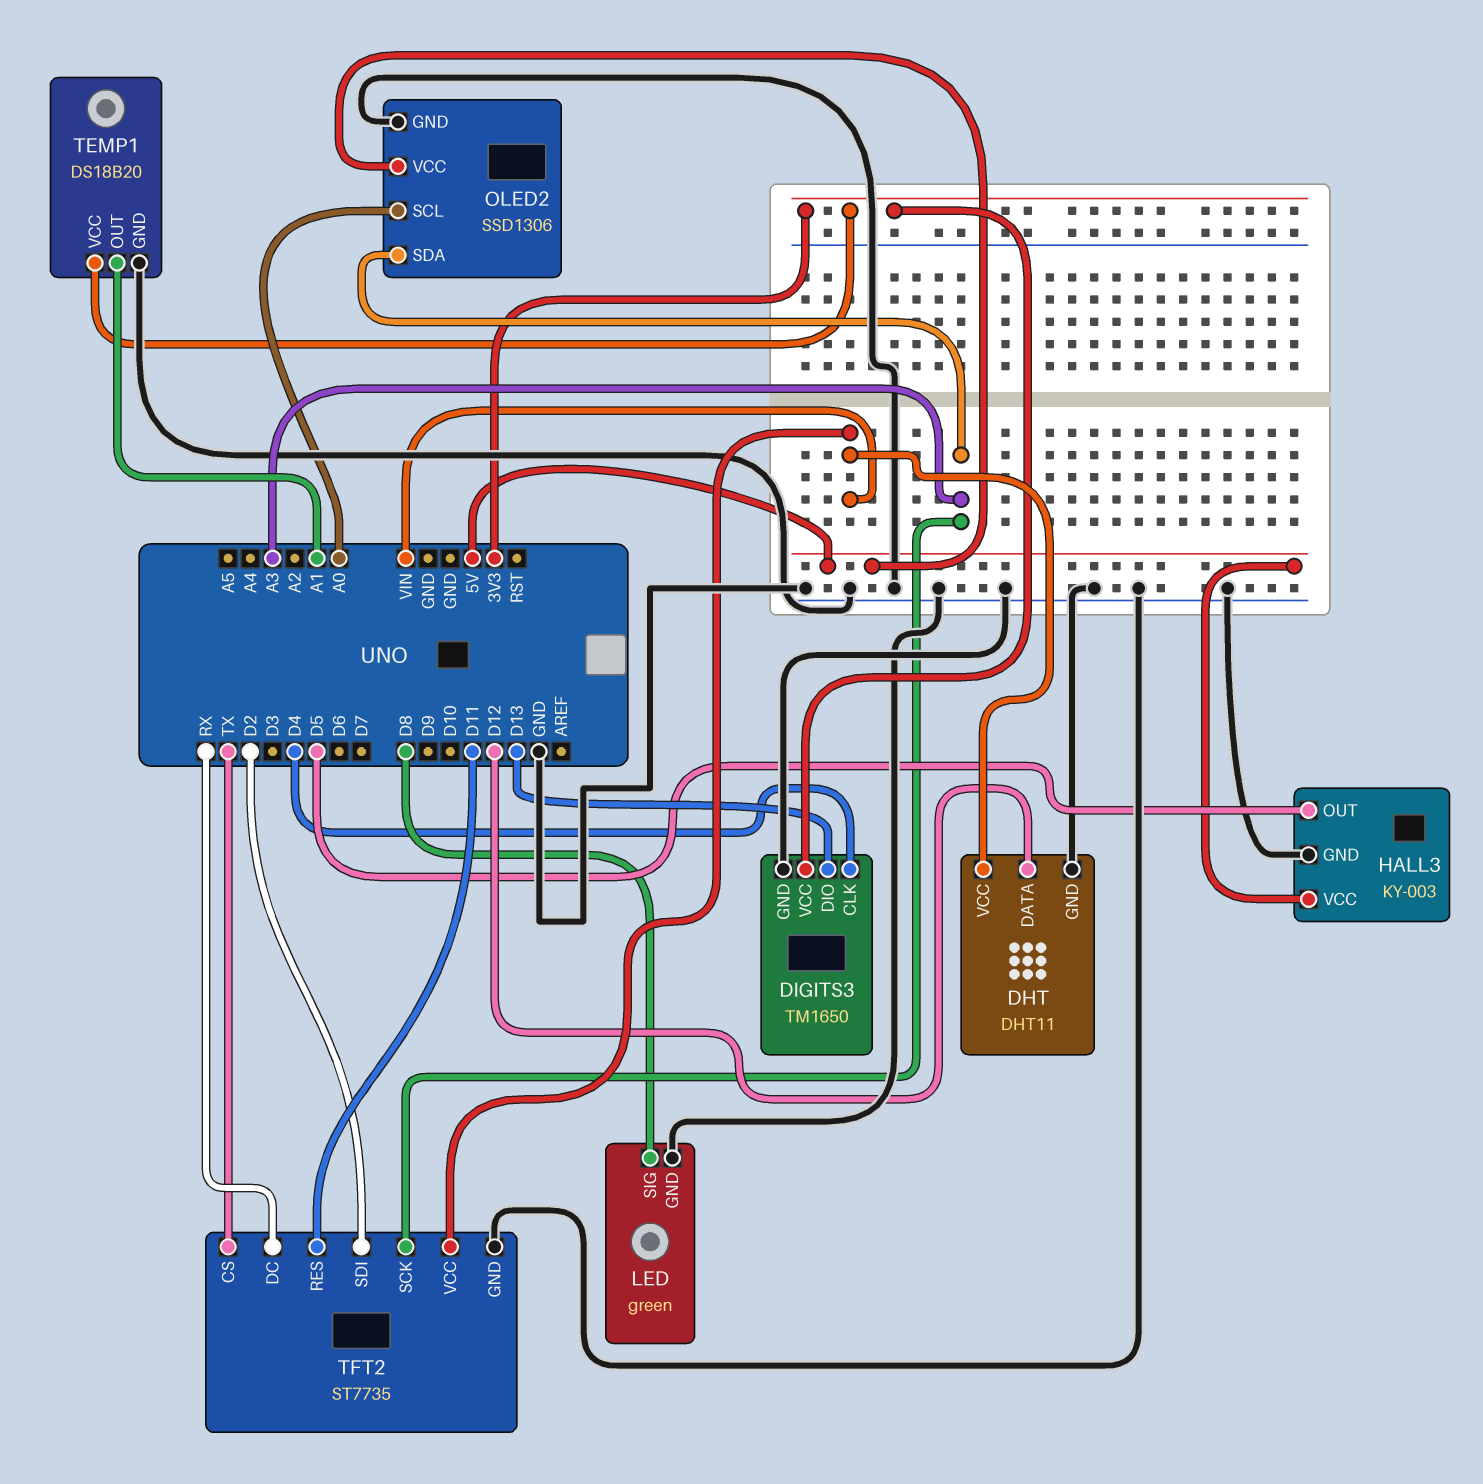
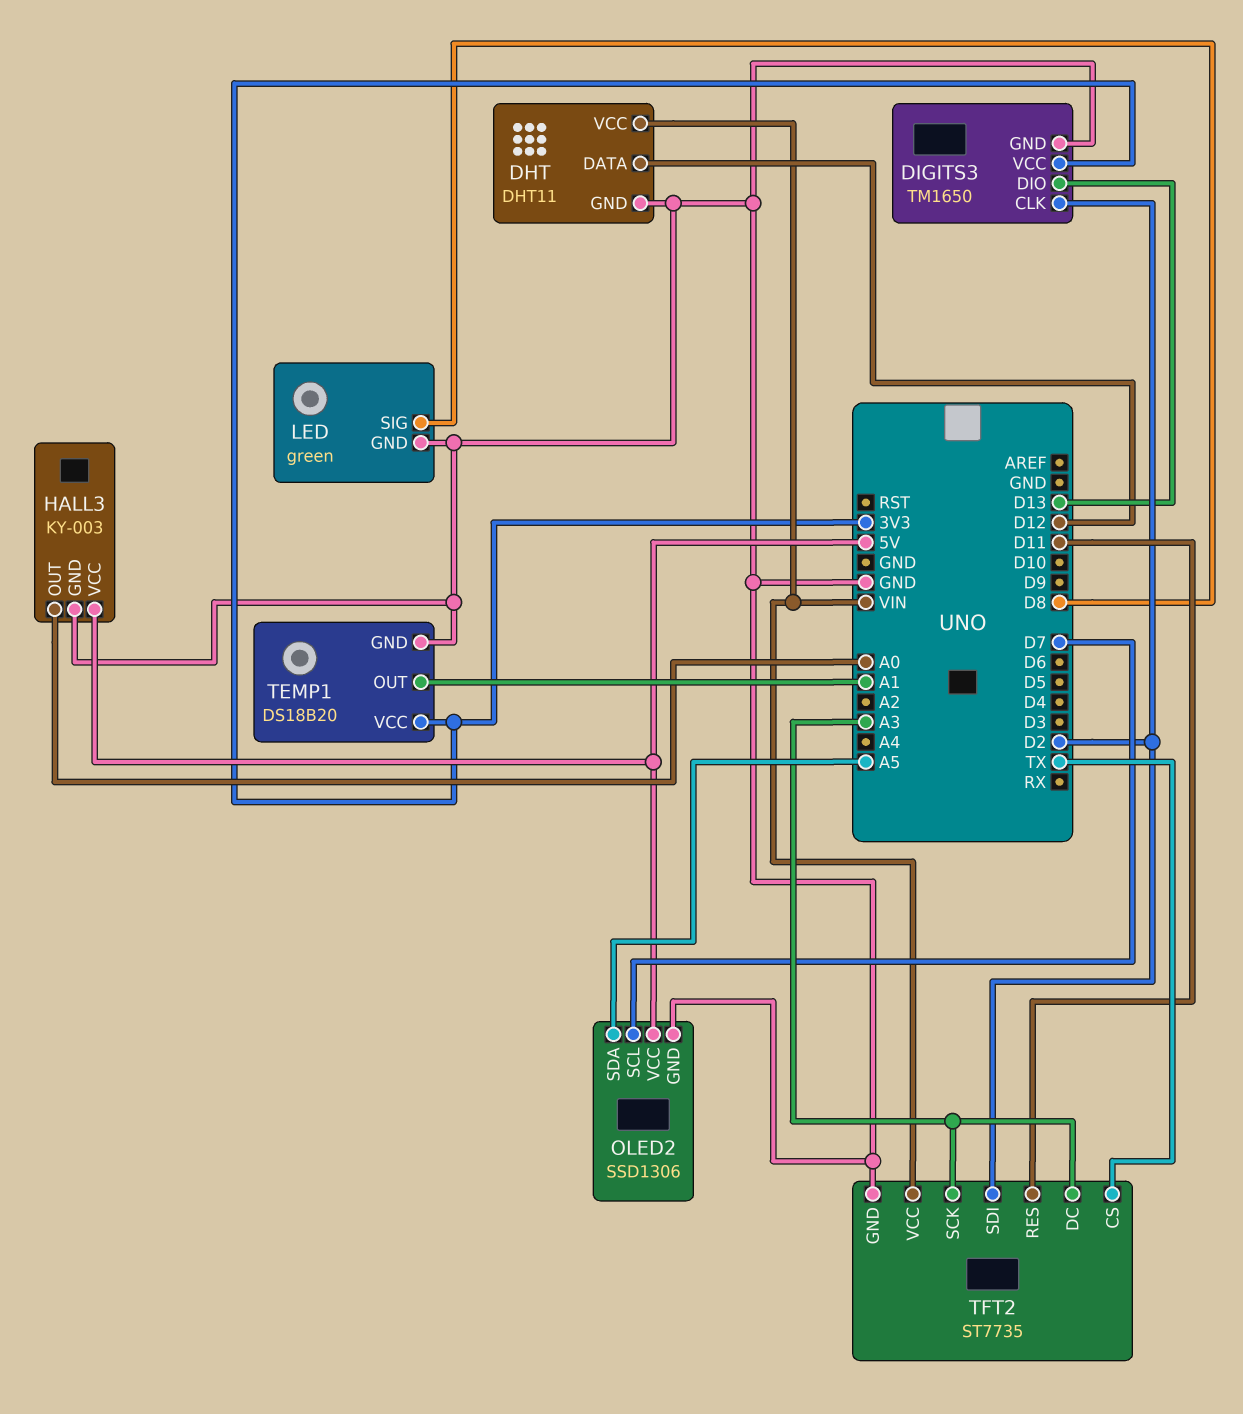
DIGITS3 pin CLK: D4 -> D2
HALL3 pin OUT: D5 -> A0
OLED2 pin SCL: A0 -> D7
OLED2 pin SDA: A3 -> A5
TFT2 pin DC: RX -> A3

